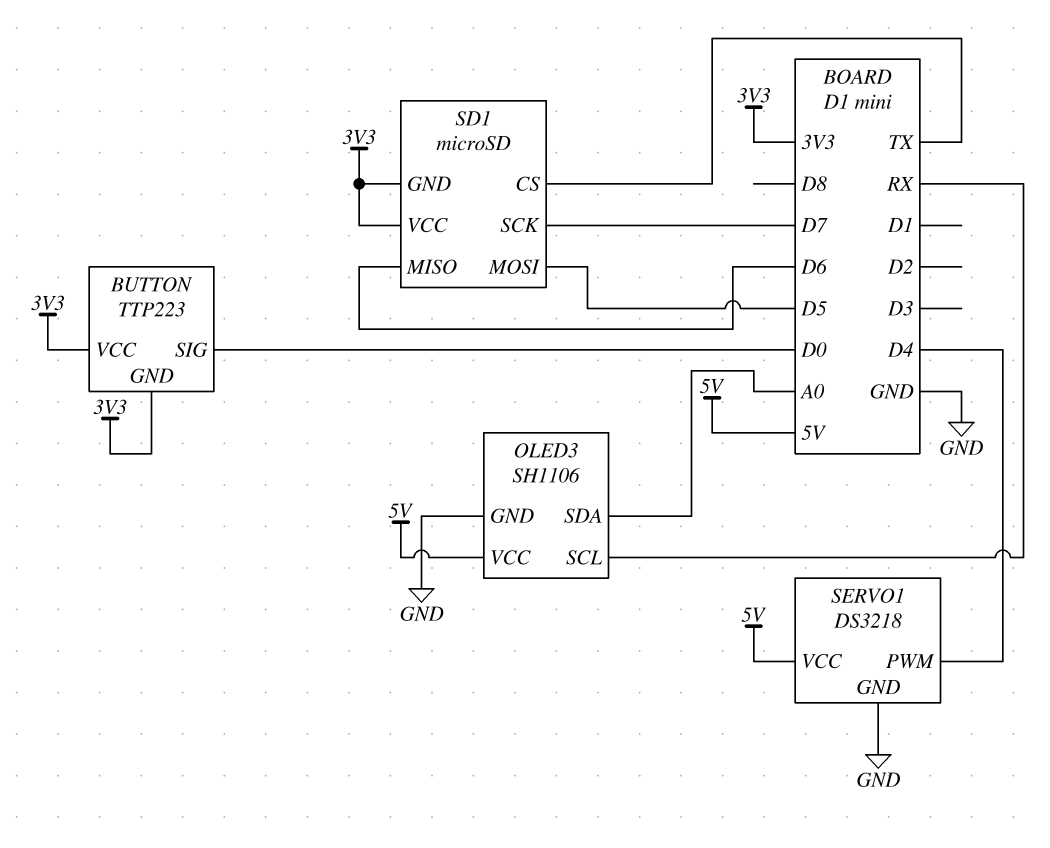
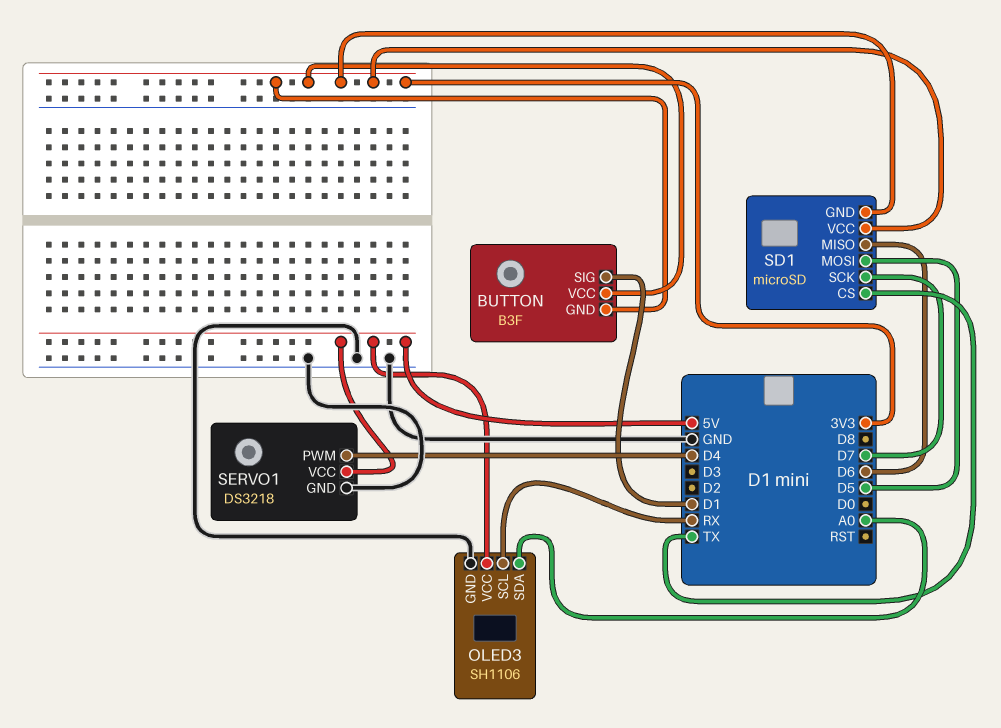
BUTTON: TTP223 -> B3F
BUTTON pin SIG: D0 -> D1

